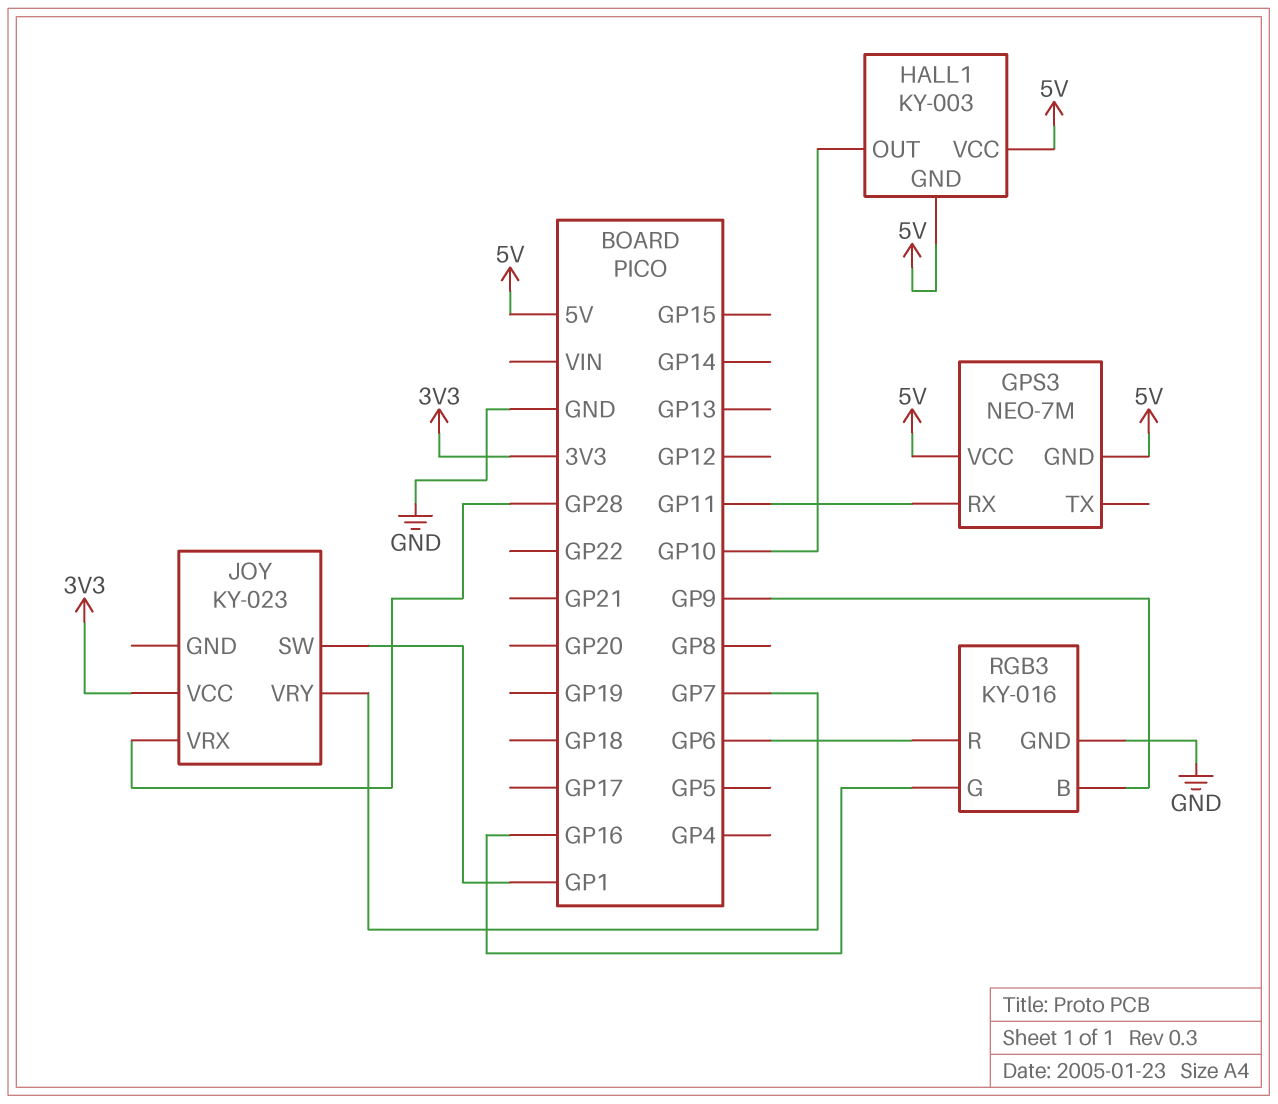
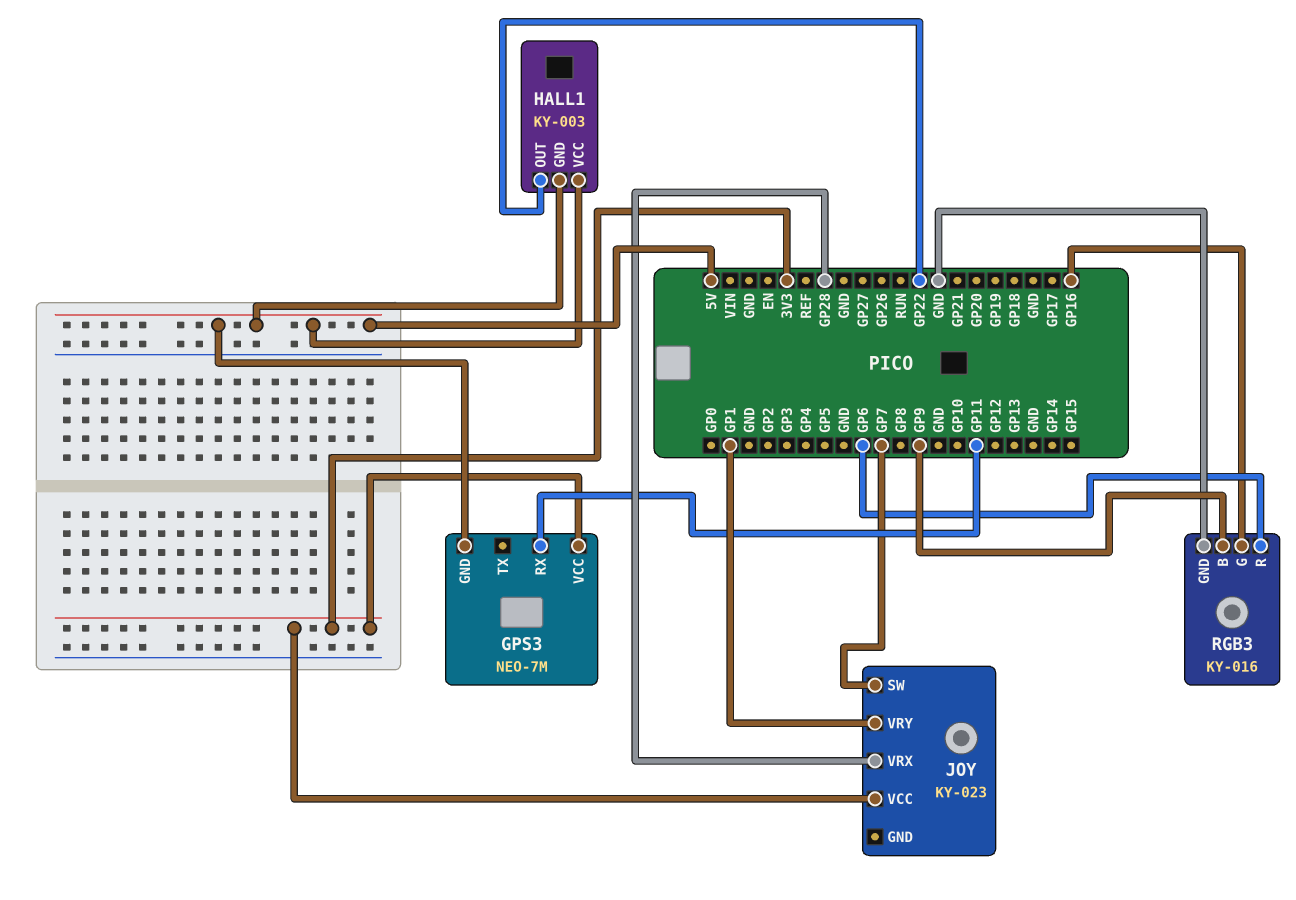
GPS3 pin VCC: 5V -> 3V3
HALL1 pin OUT: GP10 -> GP22
JOY pin SW: GP1 -> GP7
JOY pin VRY: GP7 -> GP1

